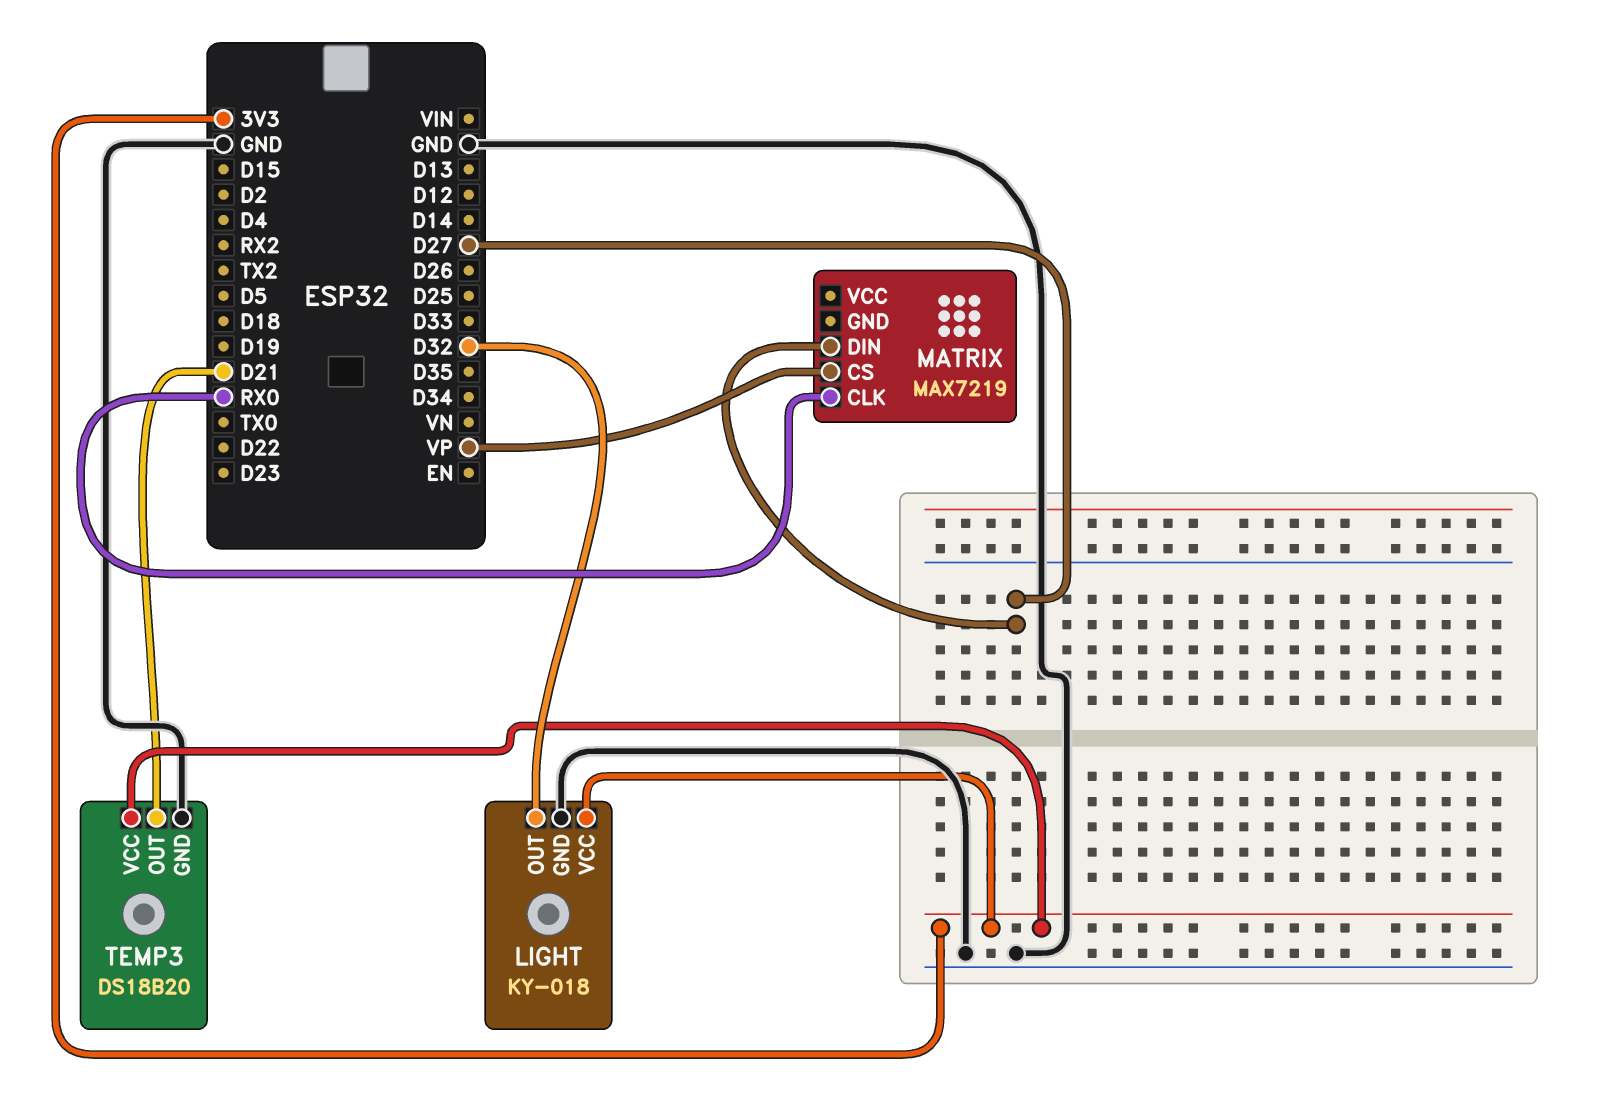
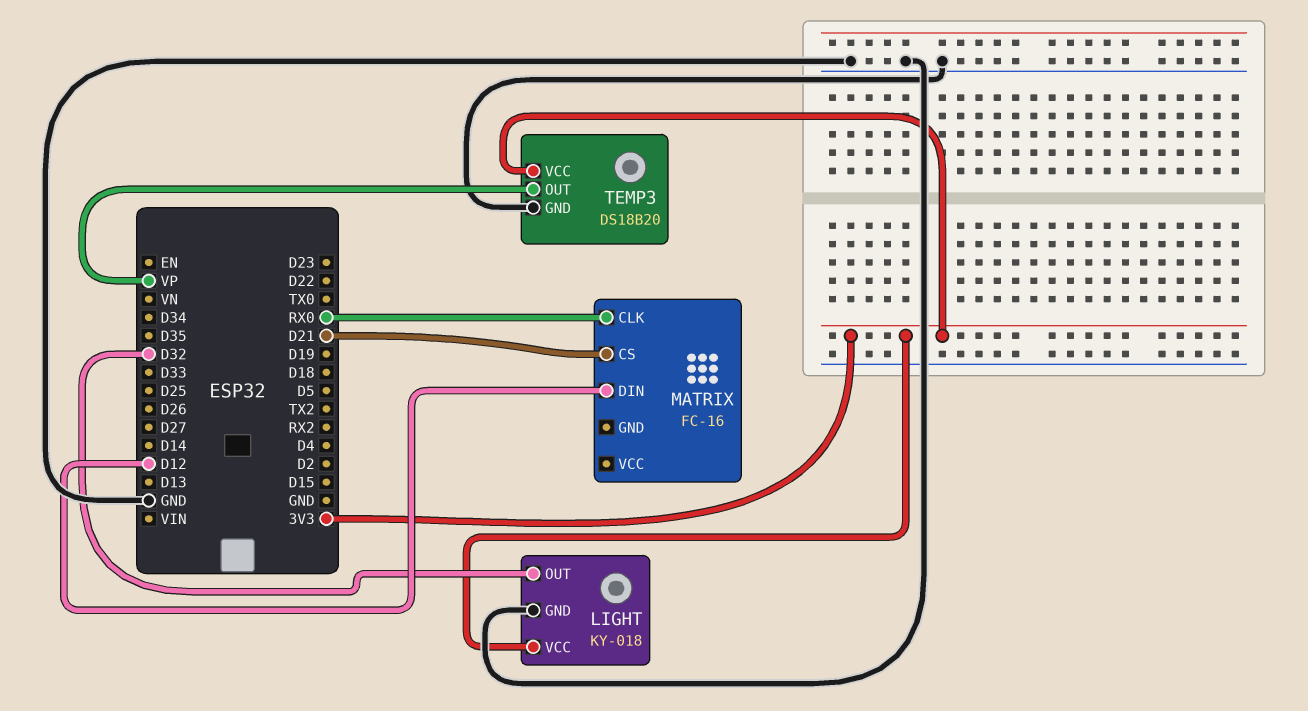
MATRIX: MAX7219 -> FC-16
MATRIX pin CS: VP -> D21
MATRIX pin DIN: D27 -> D12
TEMP3 pin OUT: D21 -> VP

